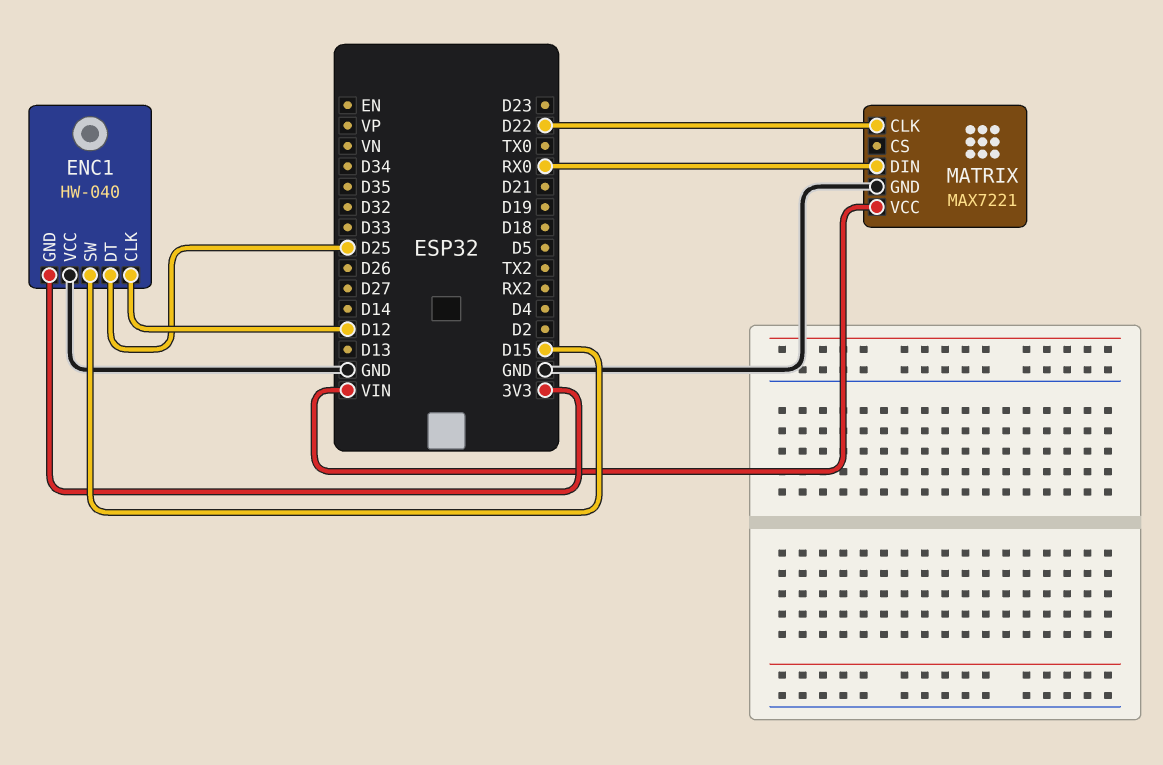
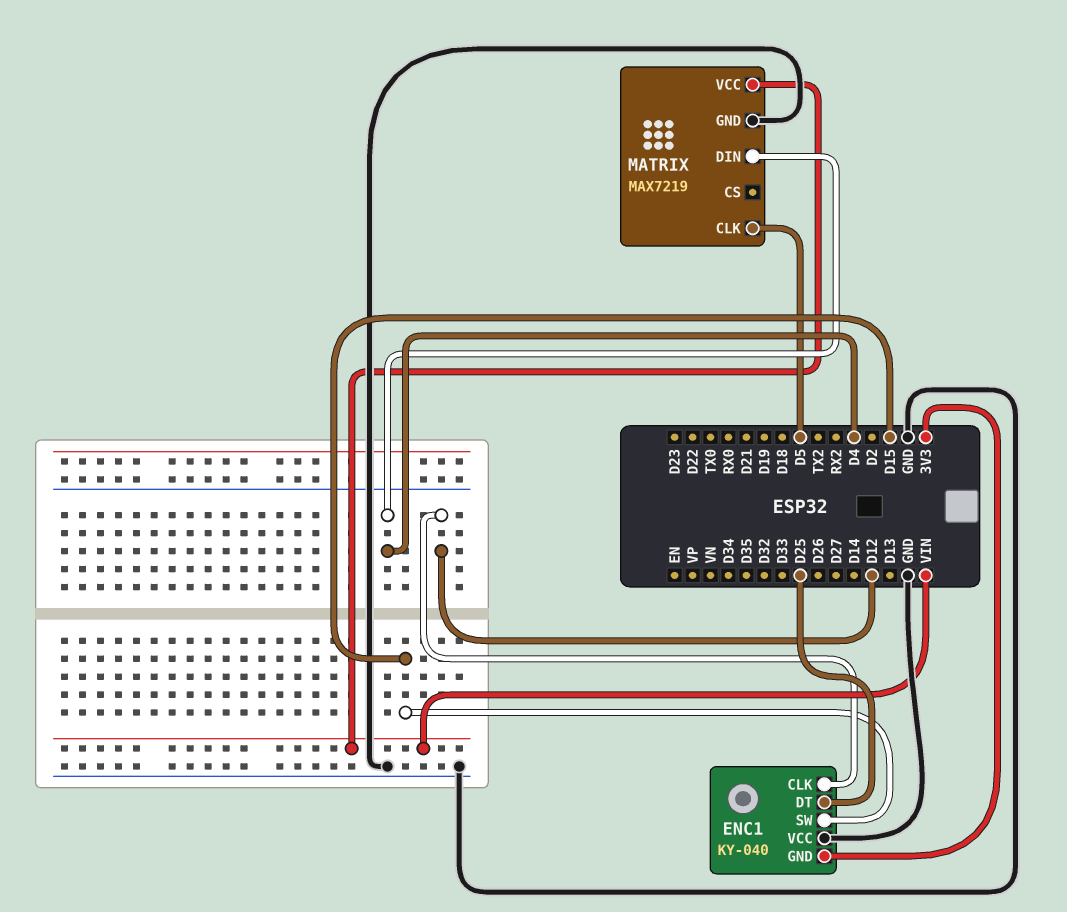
ENC1: HW-040 -> KY-040
MATRIX: MAX7221 -> MAX7219
MATRIX pin CLK: D22 -> D5
MATRIX pin DIN: RX0 -> D4

